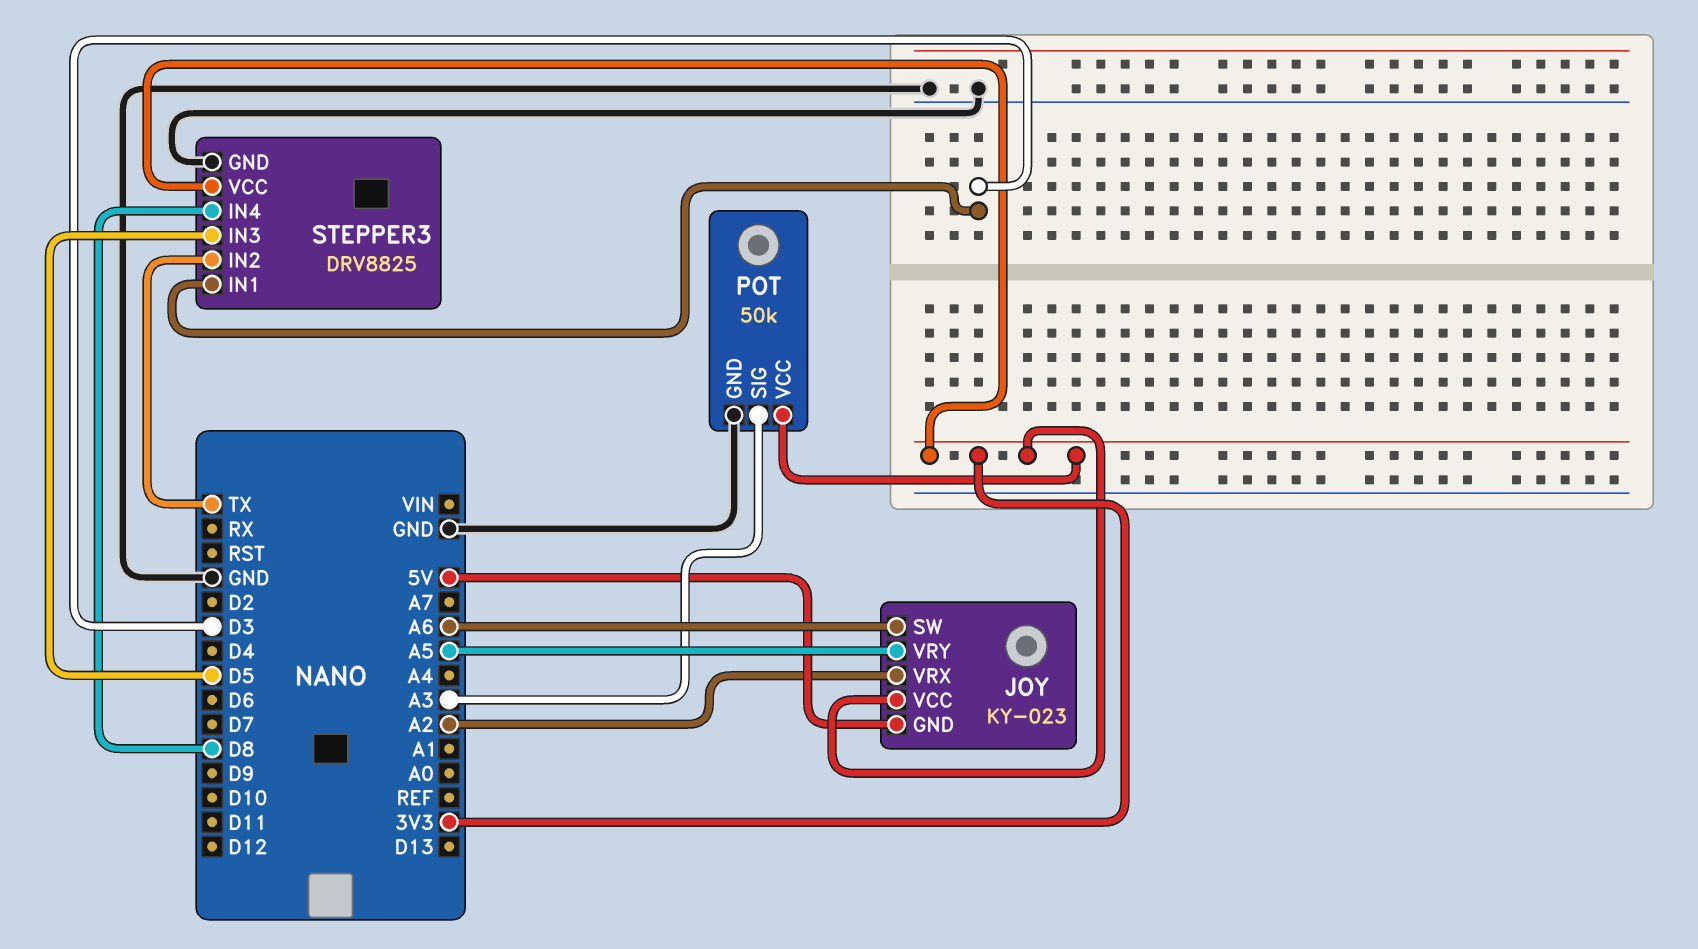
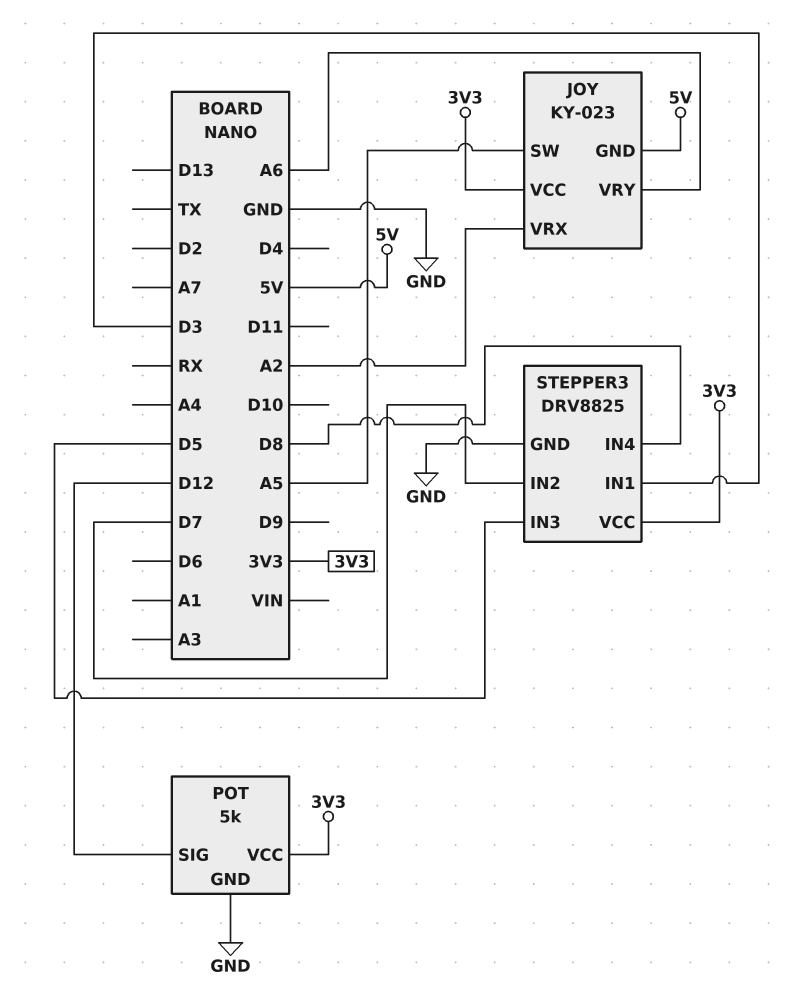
JOY pin SW: A6 -> A5
JOY pin VRY: A5 -> A6
POT: 50k -> 5k
POT pin SIG: A3 -> D12
STEPPER3 pin IN2: TX -> D7

